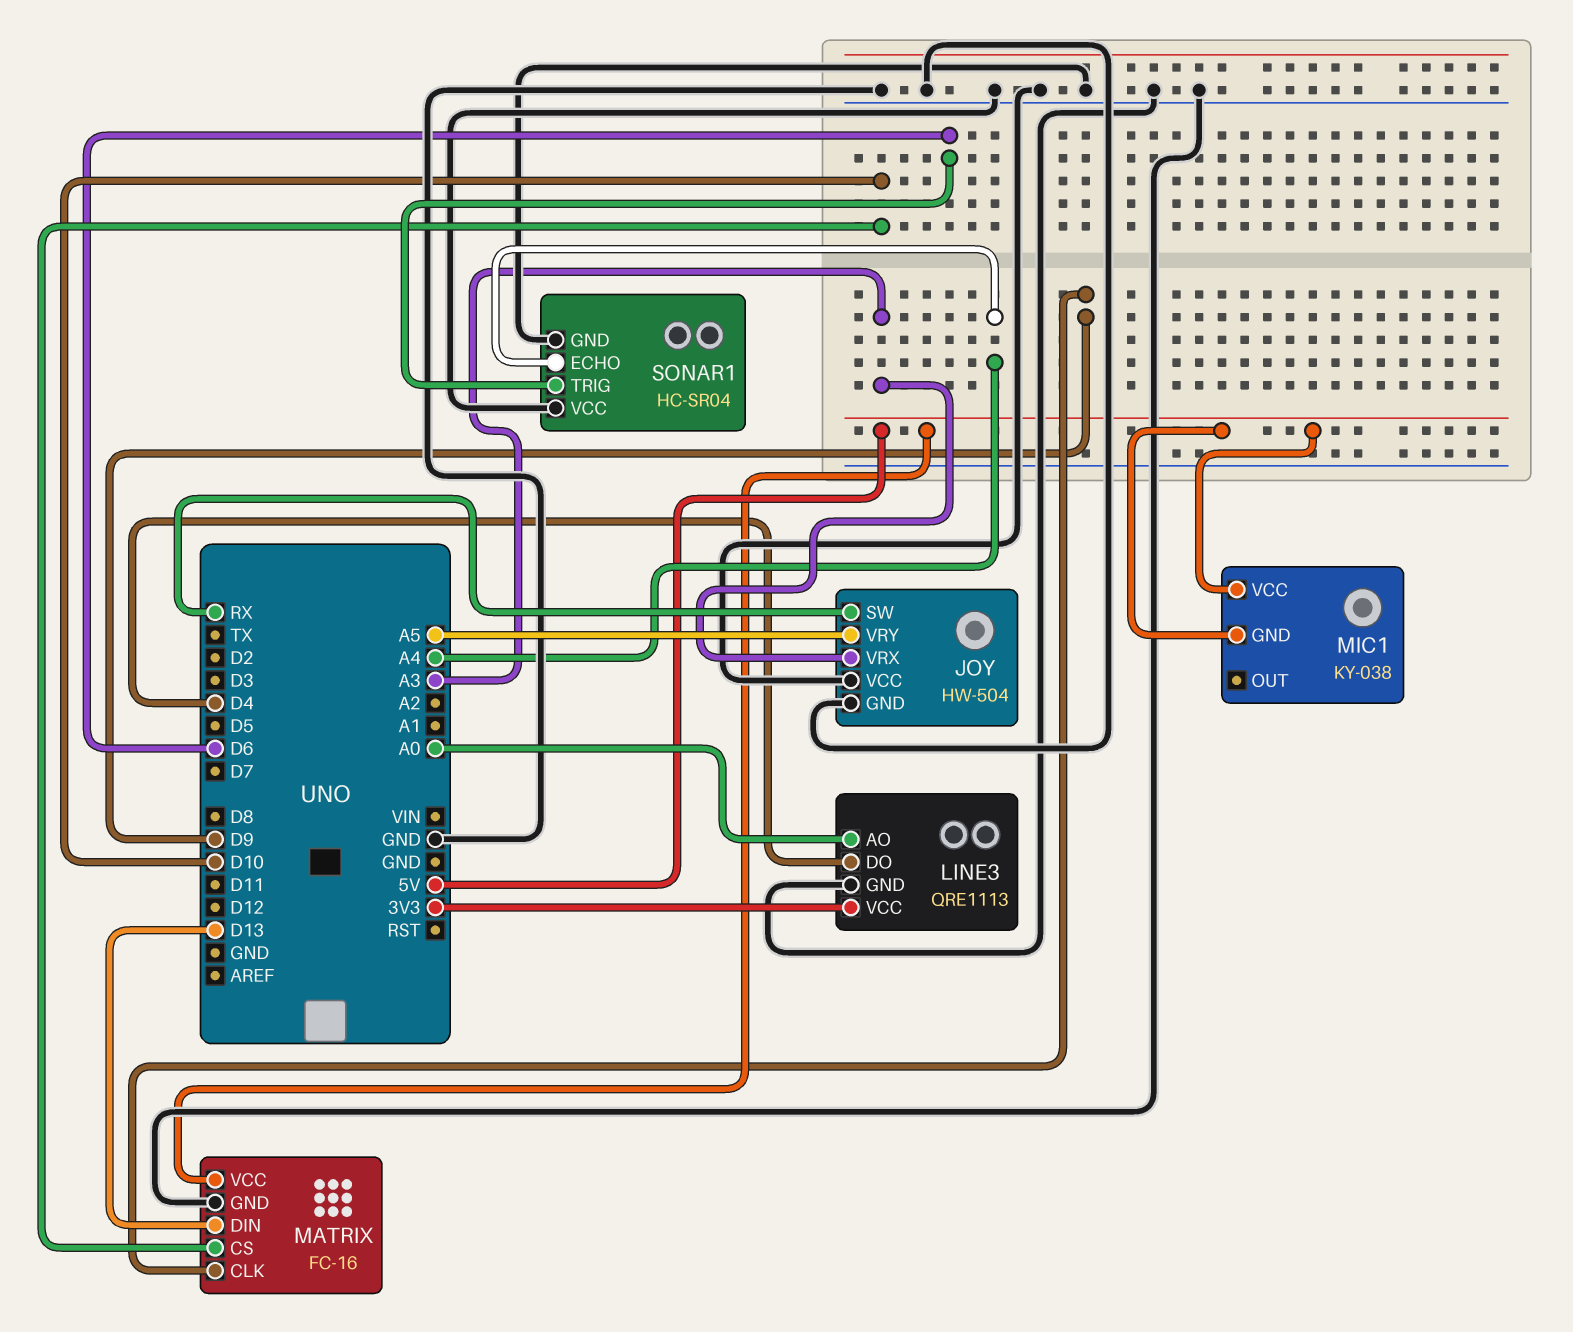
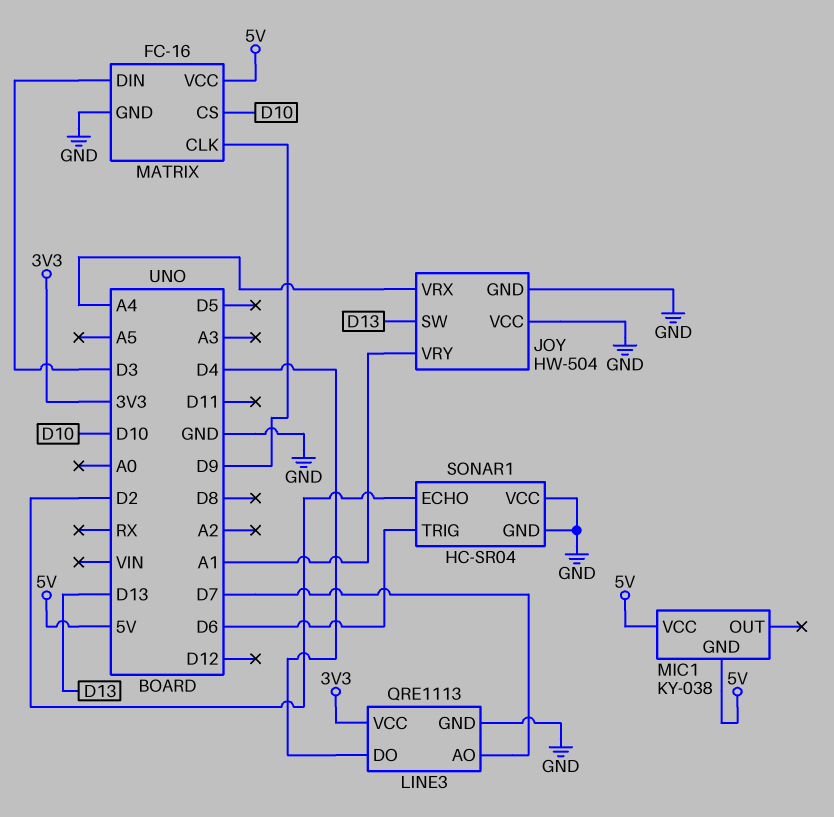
JOY pin SW: RX -> D13
JOY pin VRX: A3 -> A4
JOY pin VRY: A5 -> A1
LINE3 pin AO: A0 -> D7
MATRIX pin DIN: D13 -> D3
SONAR1 pin ECHO: A4 -> D2

